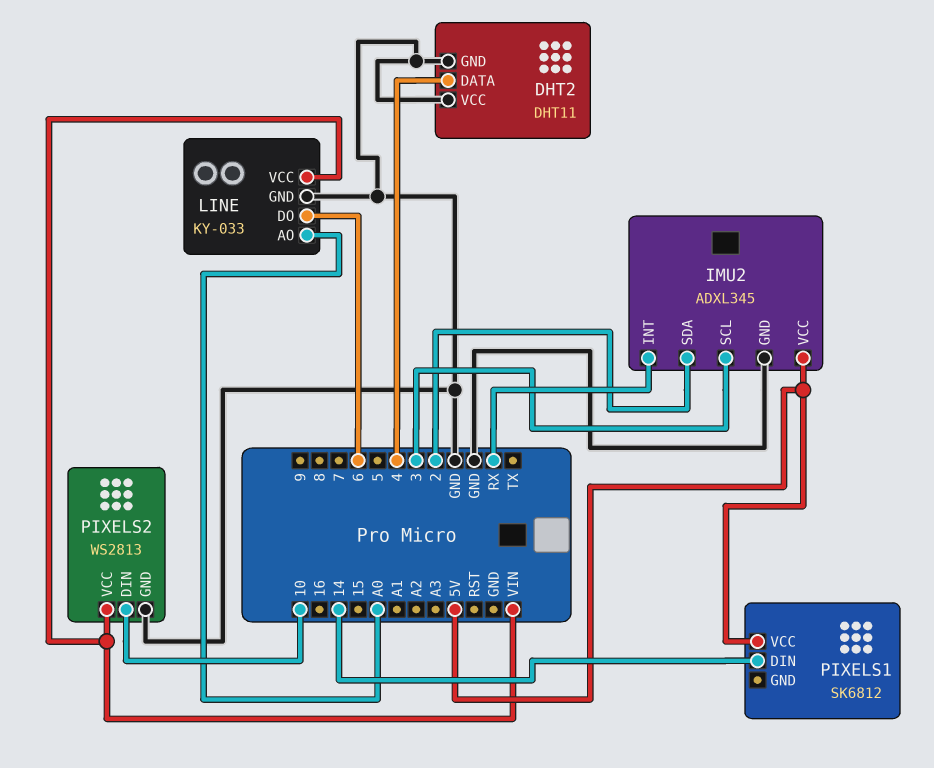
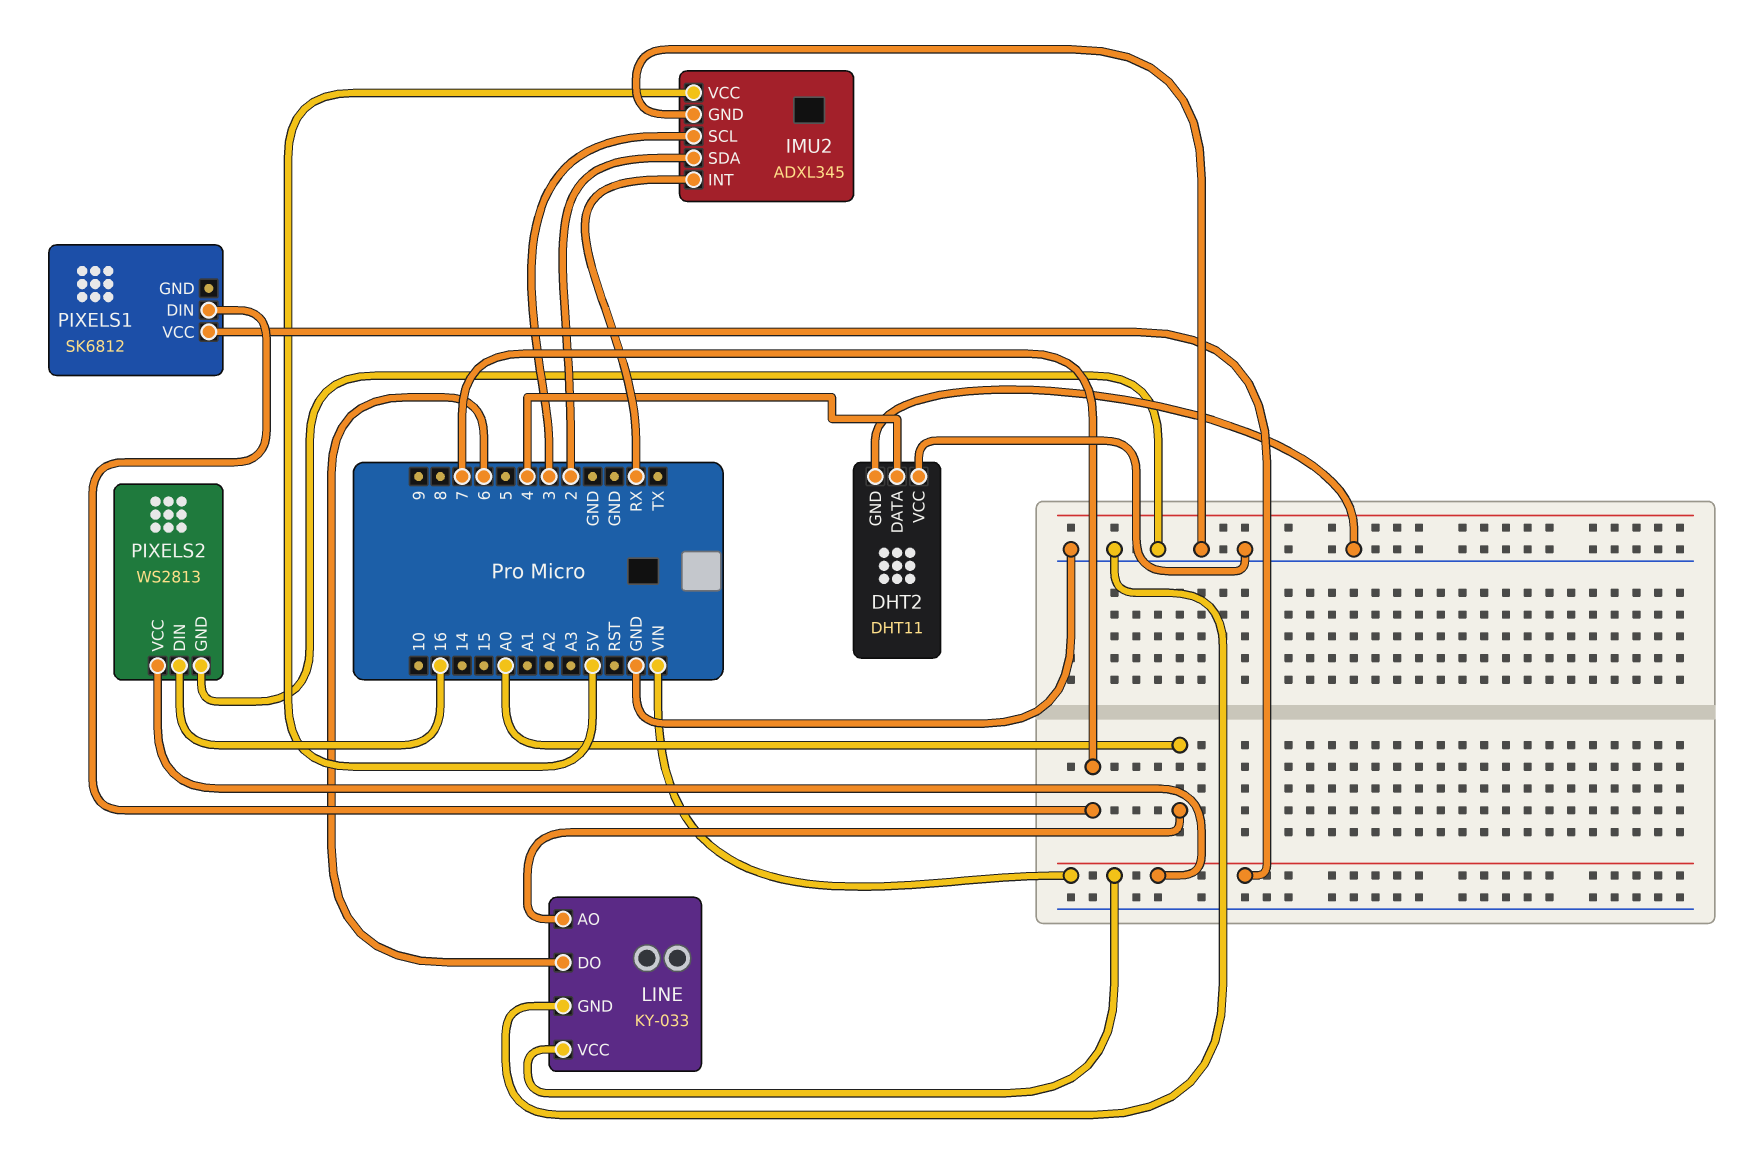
PIXELS1 pin DIN: 14 -> 7
PIXELS1 pin VCC: 5V -> VIN
PIXELS2 pin DIN: 10 -> 16

